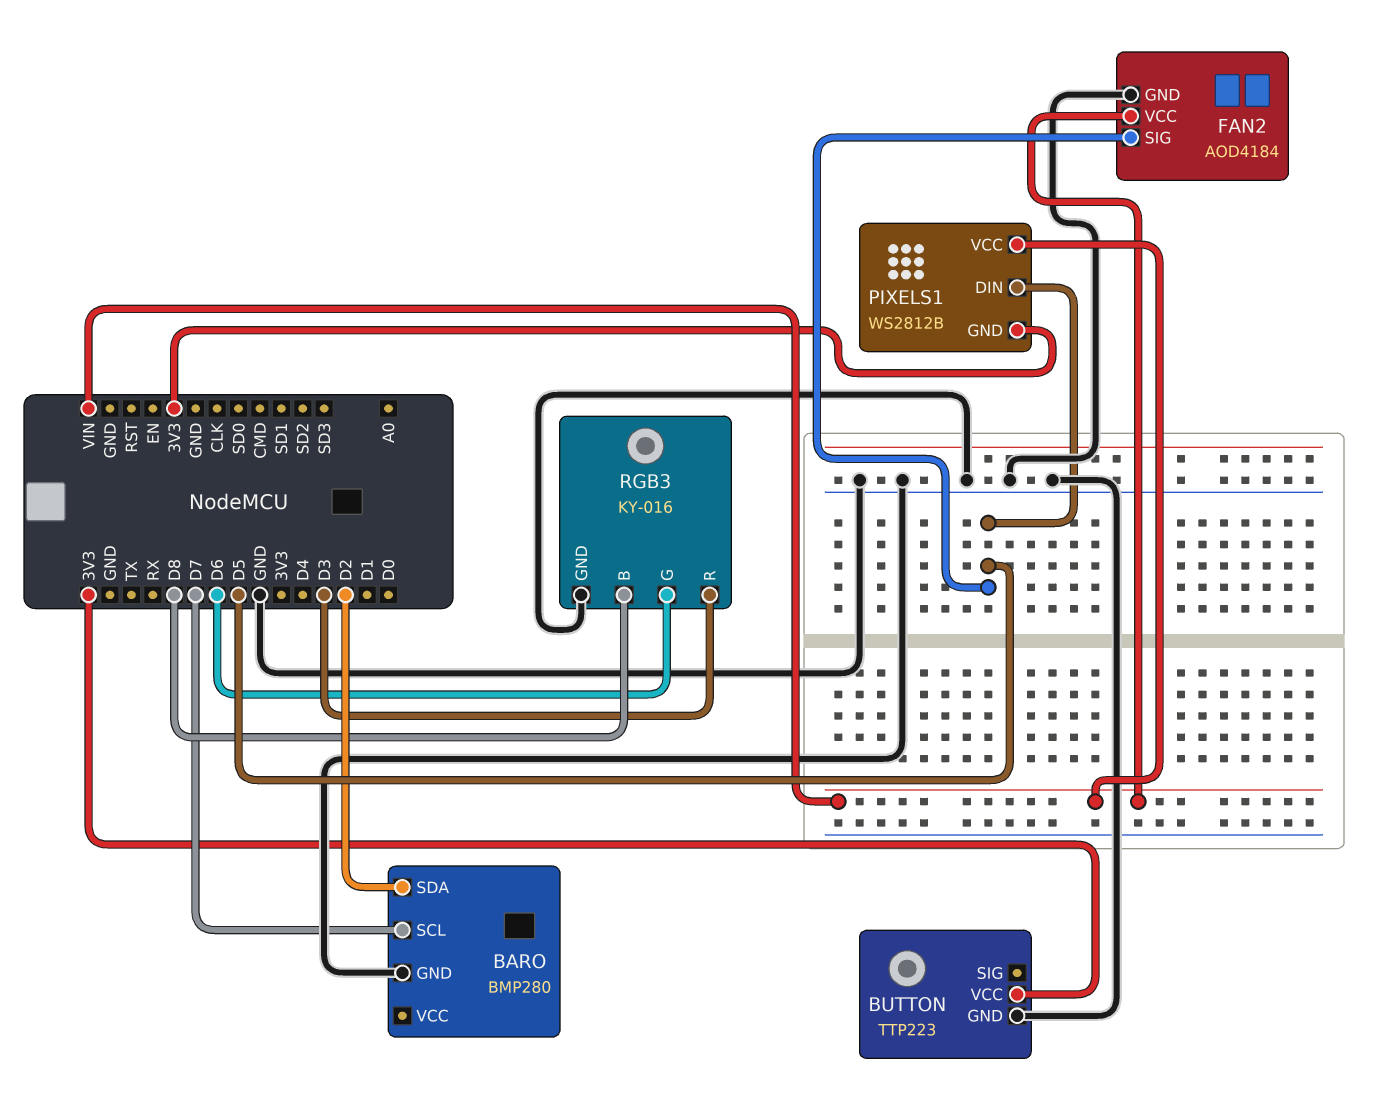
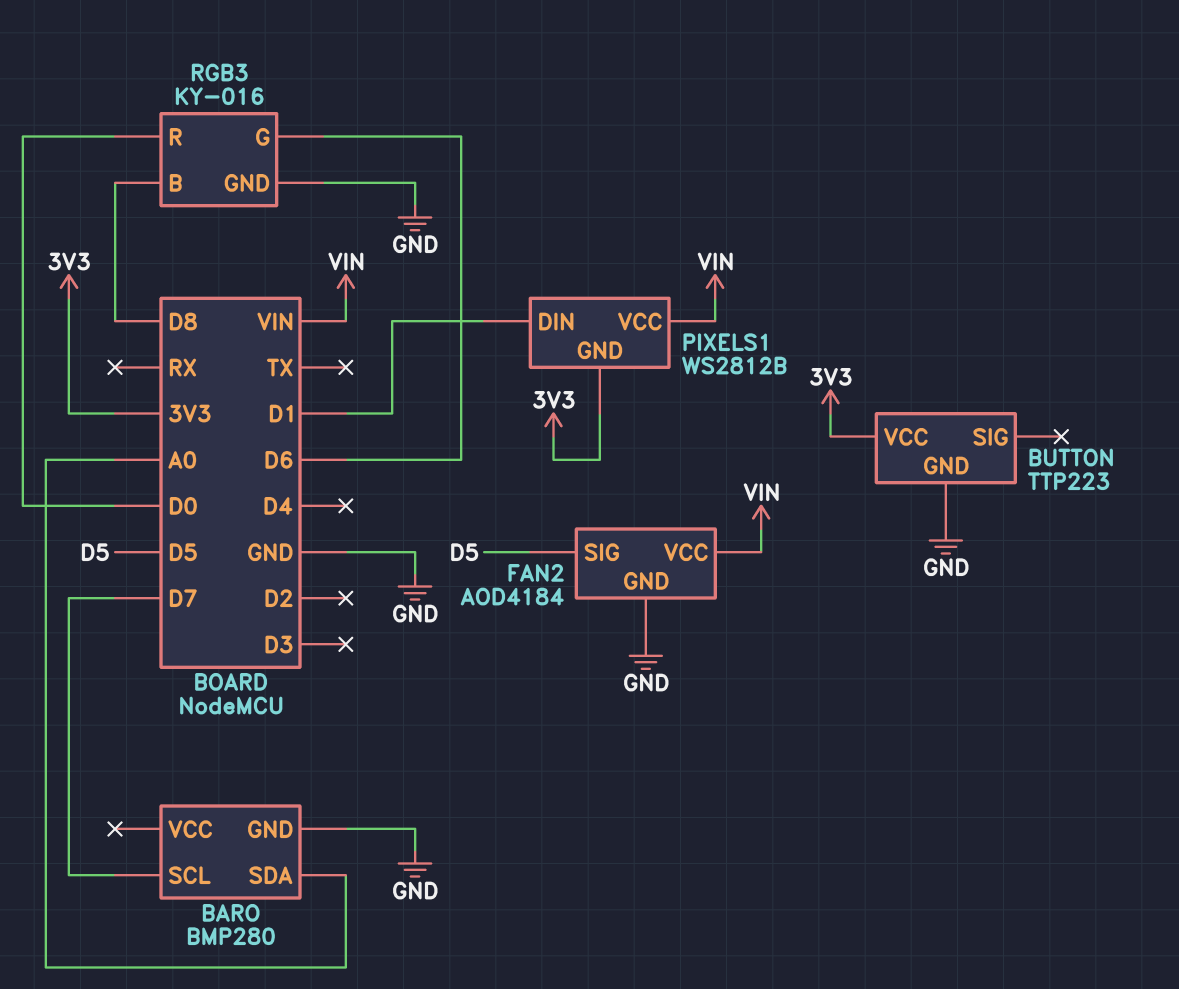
BARO pin SDA: D2 -> A0
PIXELS1 pin DIN: D5 -> D1
RGB3 pin R: D3 -> D0

